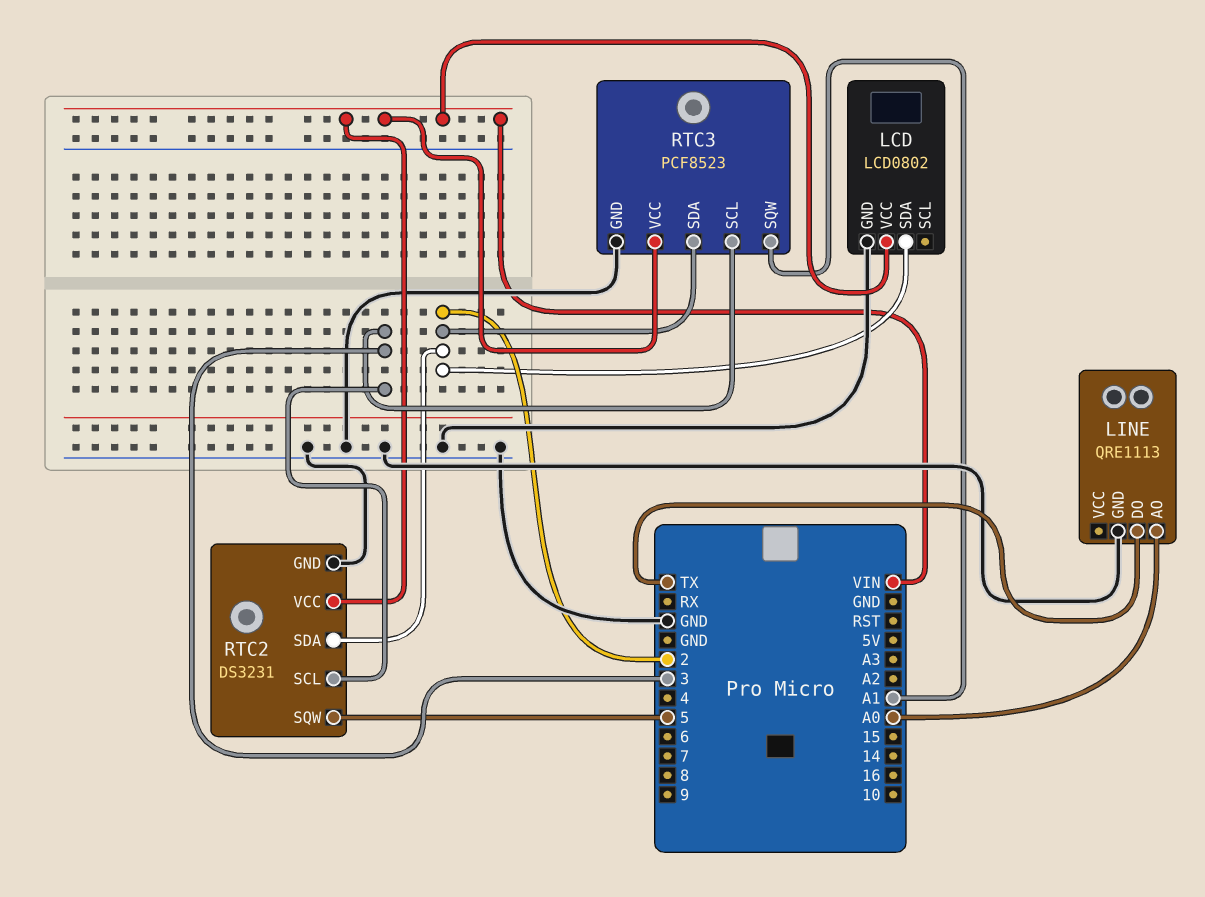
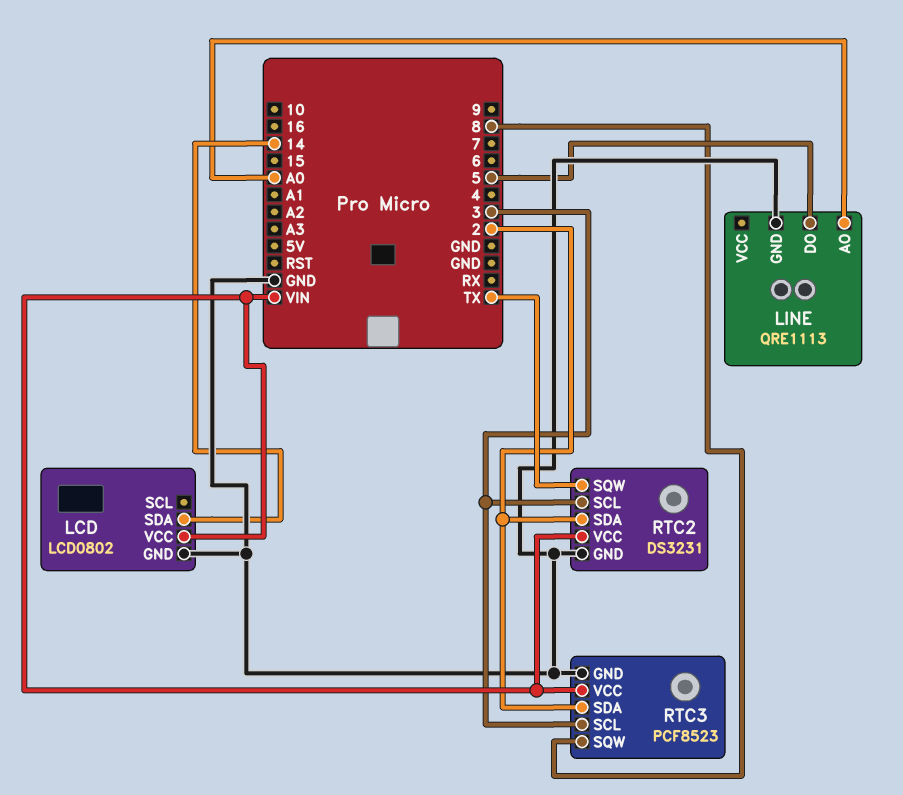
LCD pin SDA: 2 -> 14
LINE pin DO: TX -> 5
RTC2 pin SQW: 5 -> TX
RTC3 pin SQW: A1 -> 8

